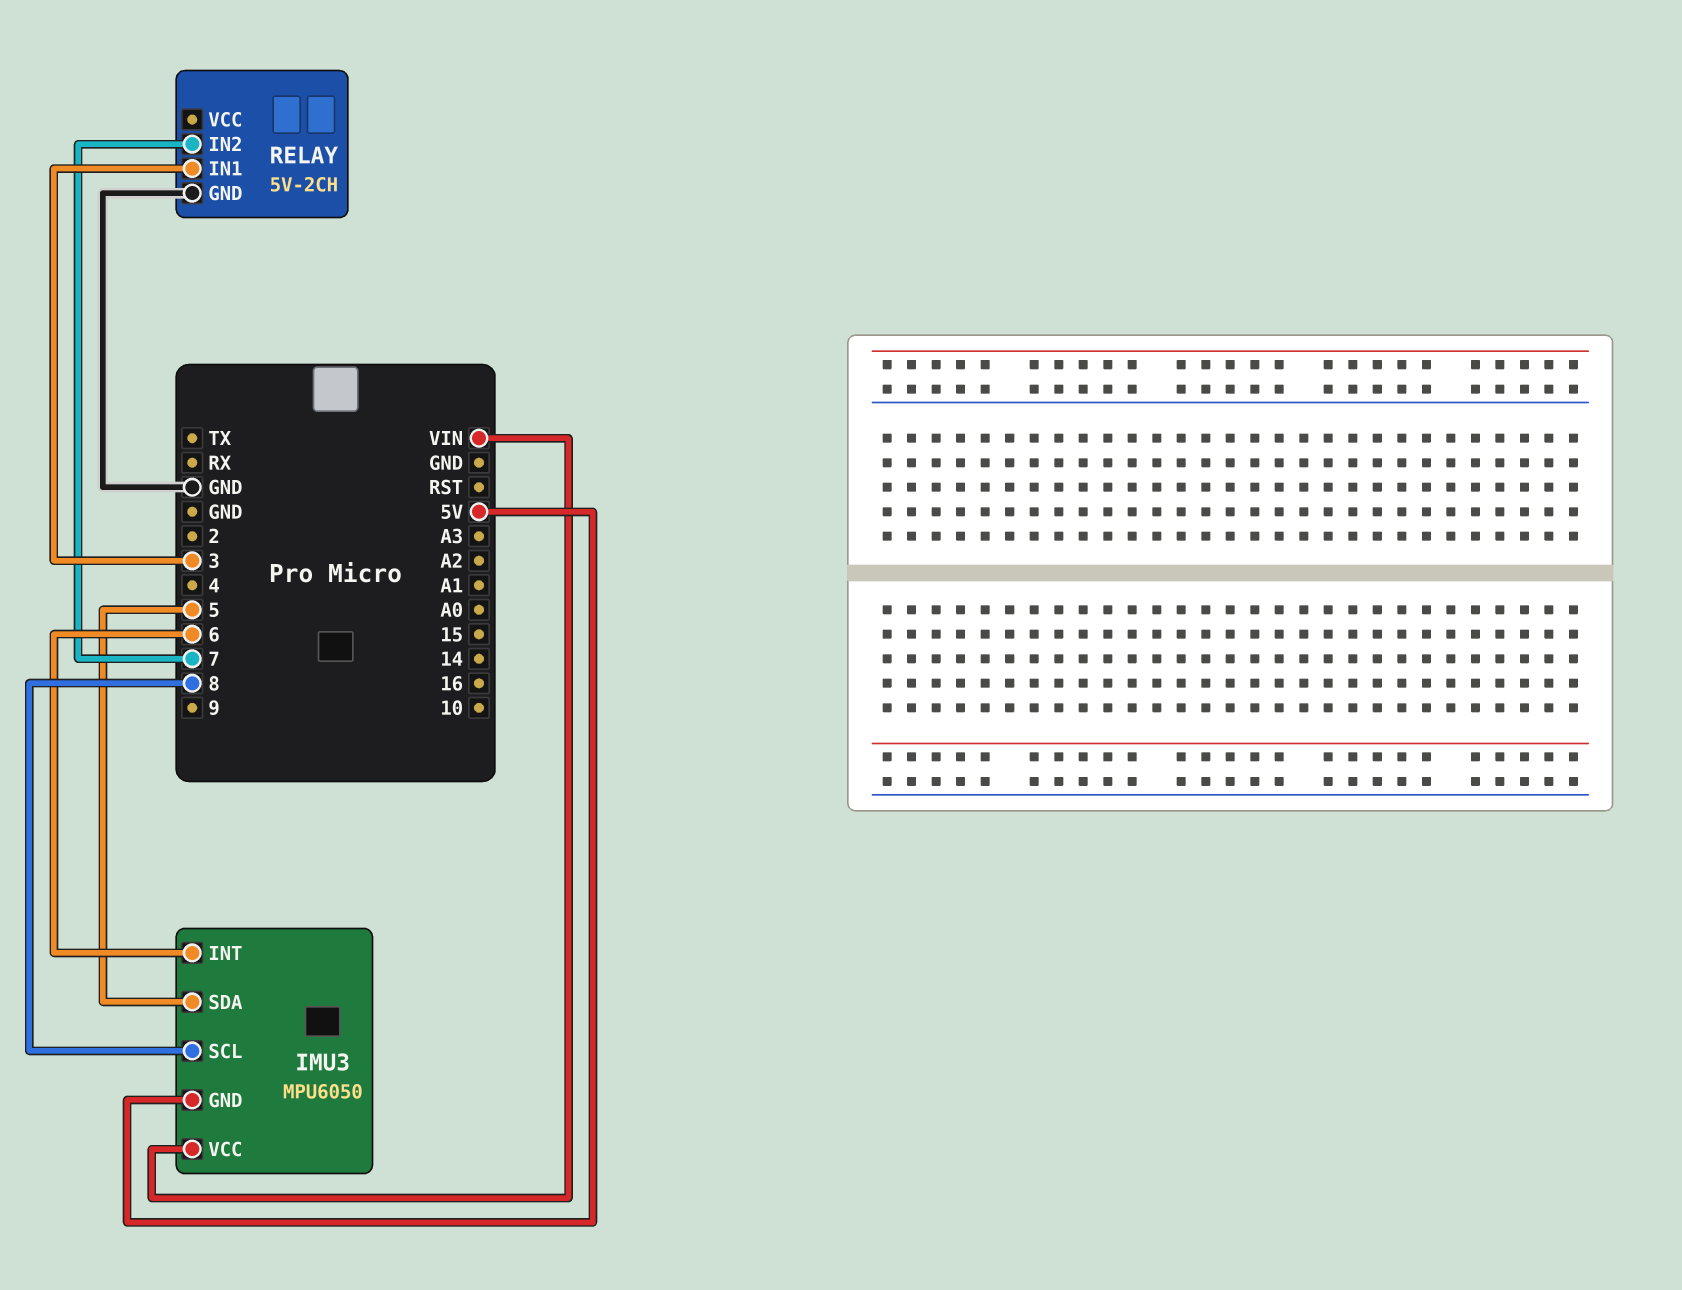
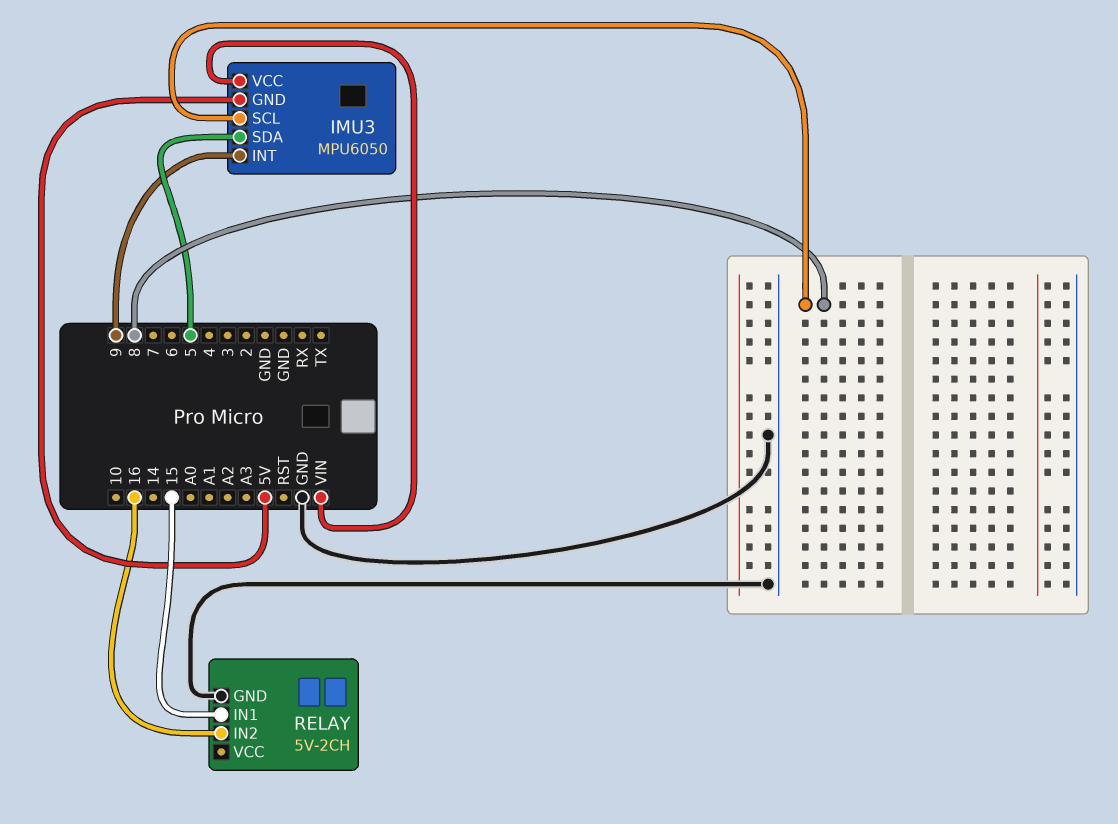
IMU3 pin INT: 6 -> 9
RELAY pin IN1: 3 -> 15
RELAY pin IN2: 7 -> 16

